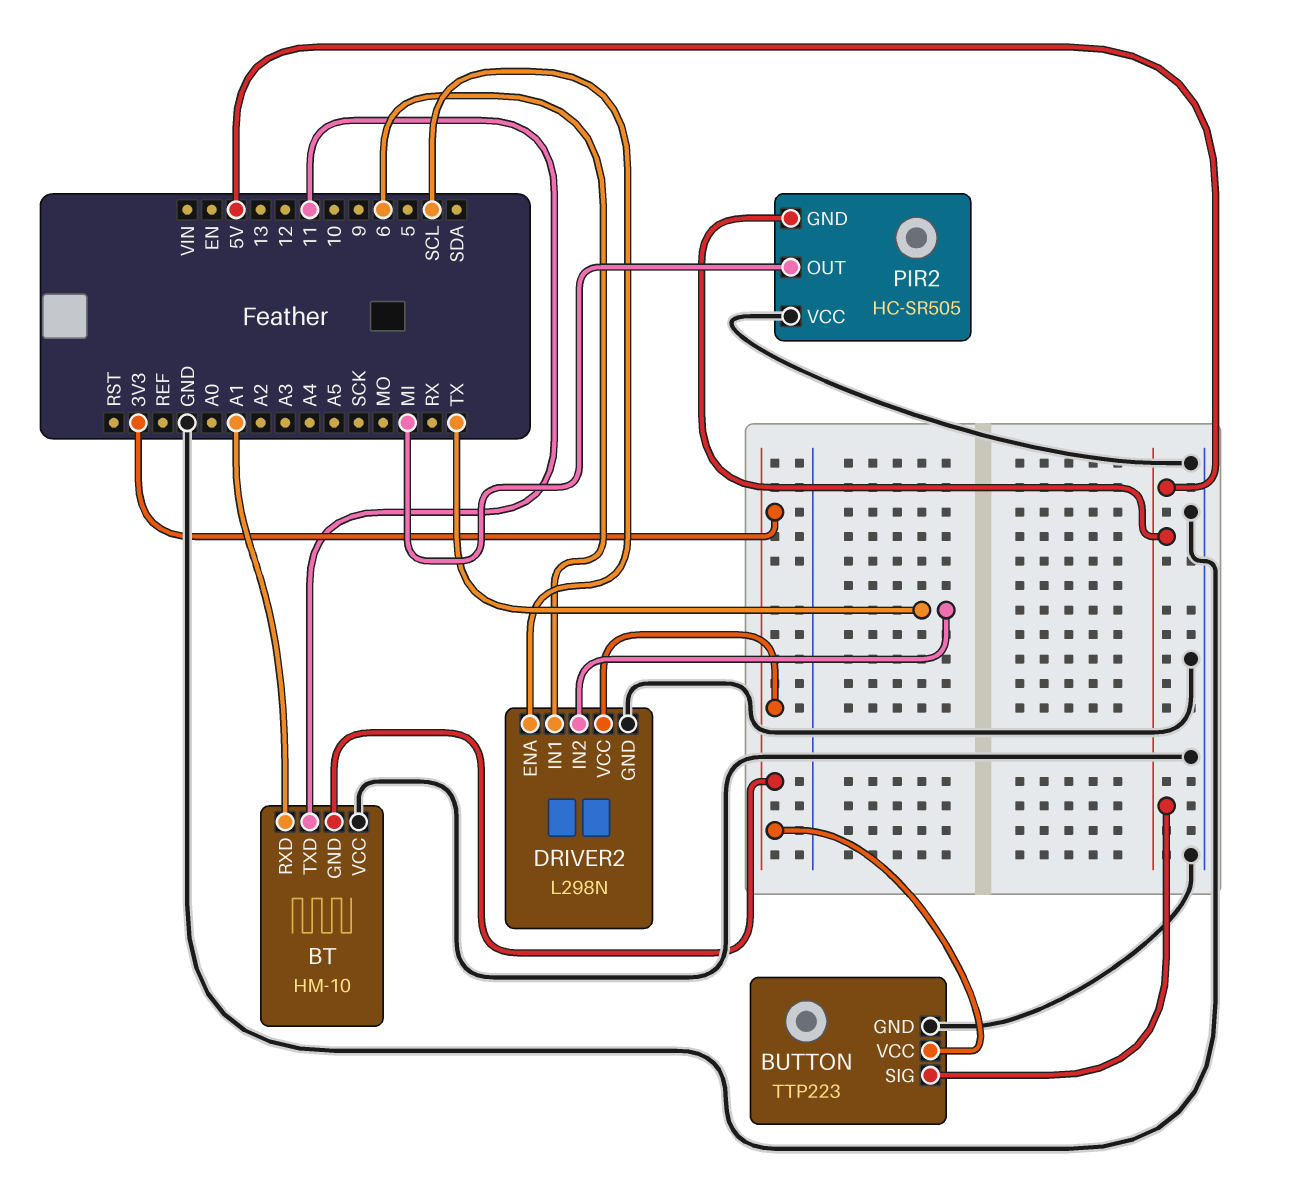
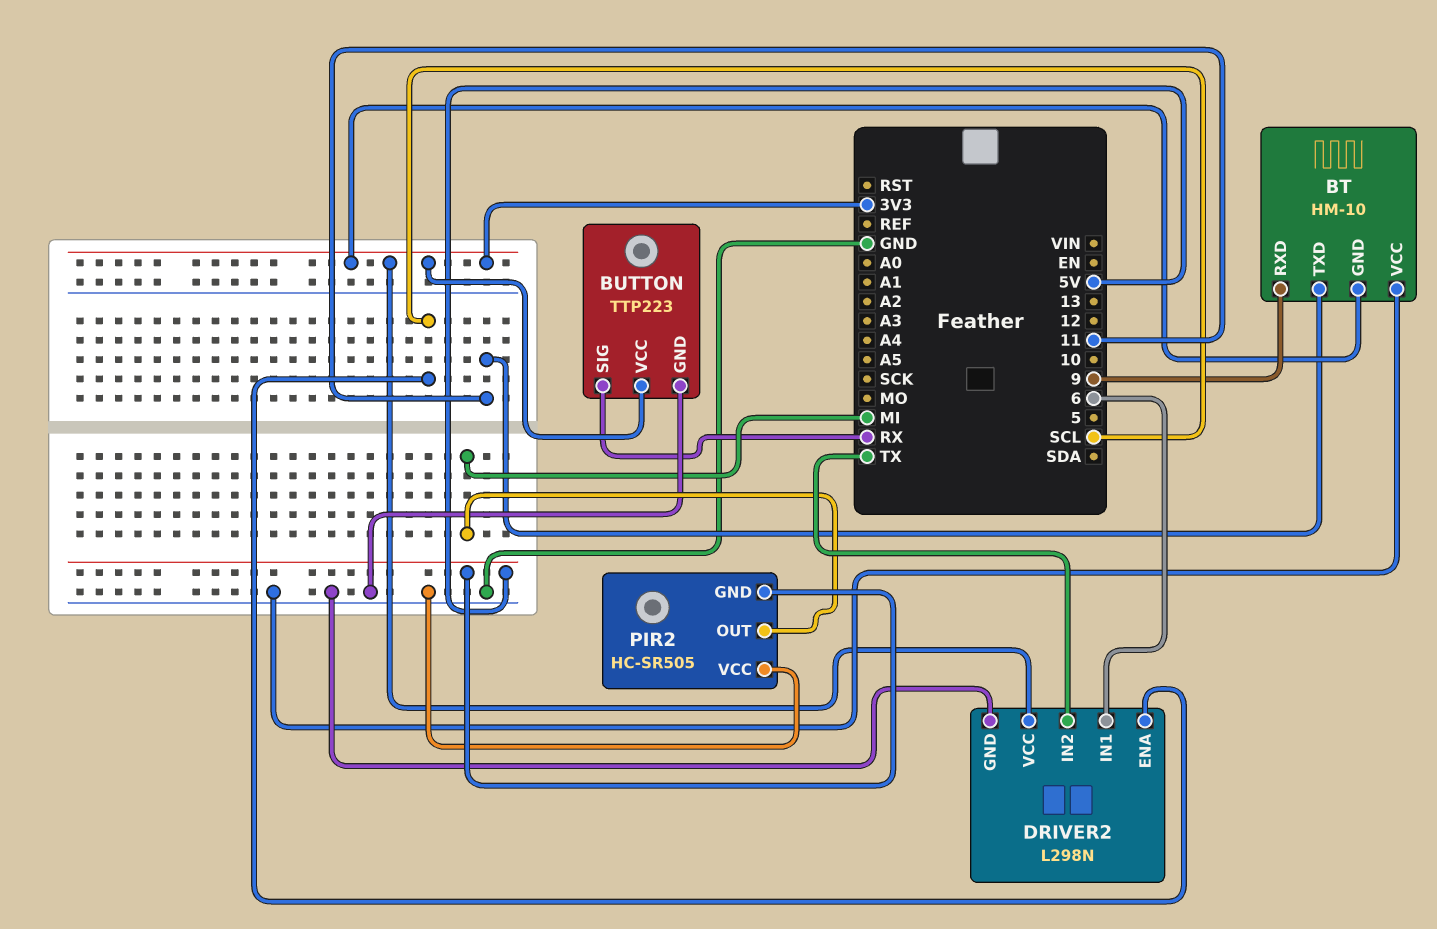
BT pin RXD: A1 -> 9
BUTTON pin SIG: 5V -> RX

